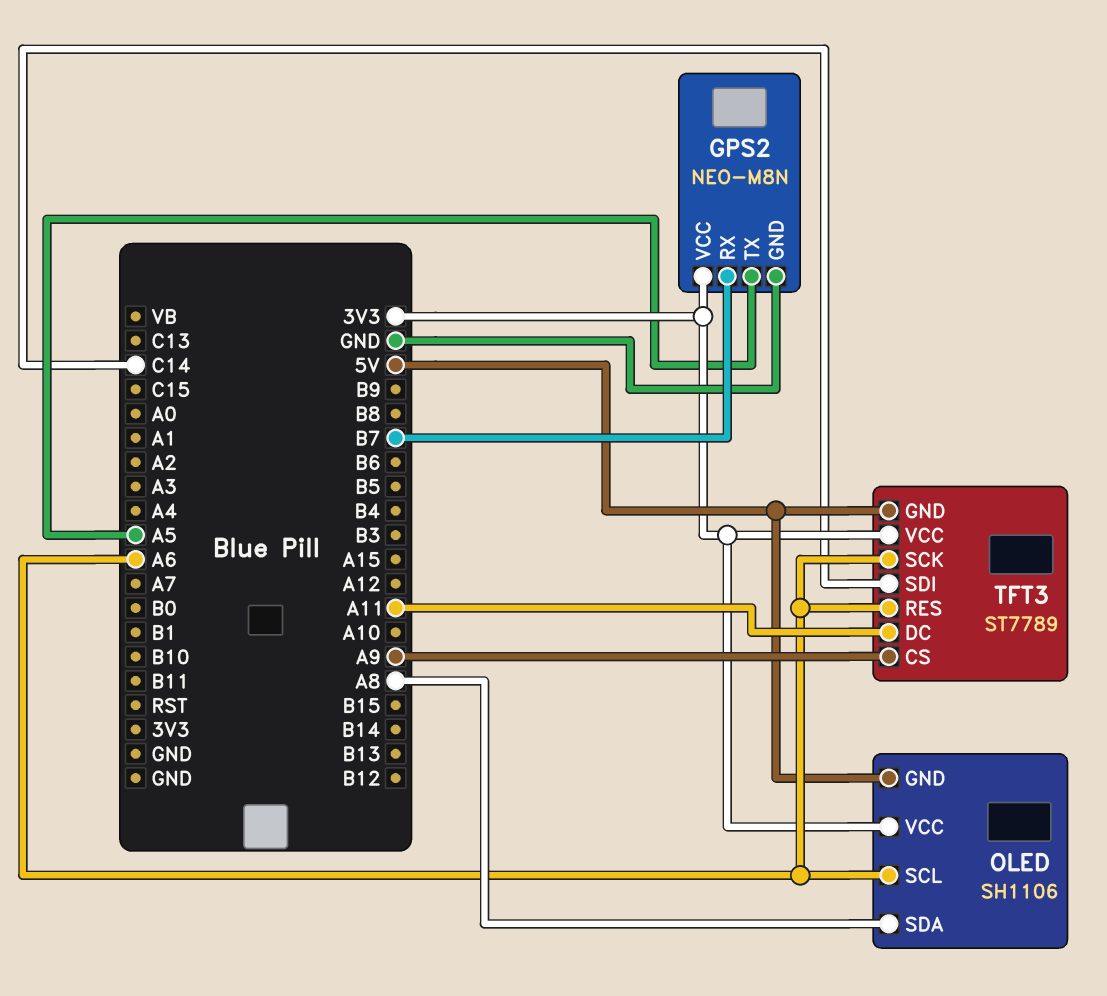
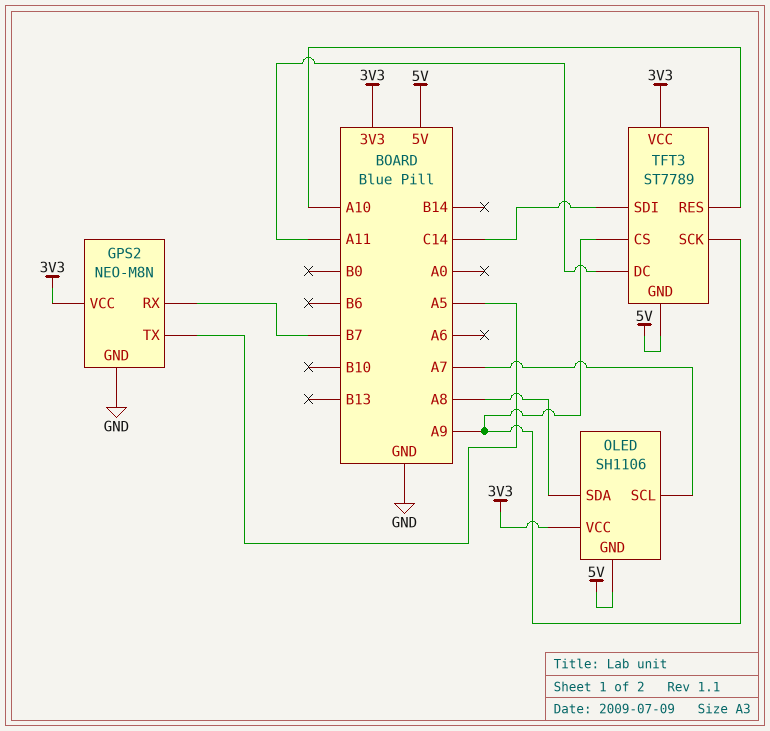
OLED pin SCL: A6 -> A7
TFT3 pin RES: A6 -> A10
TFT3 pin SCK: A6 -> A9

